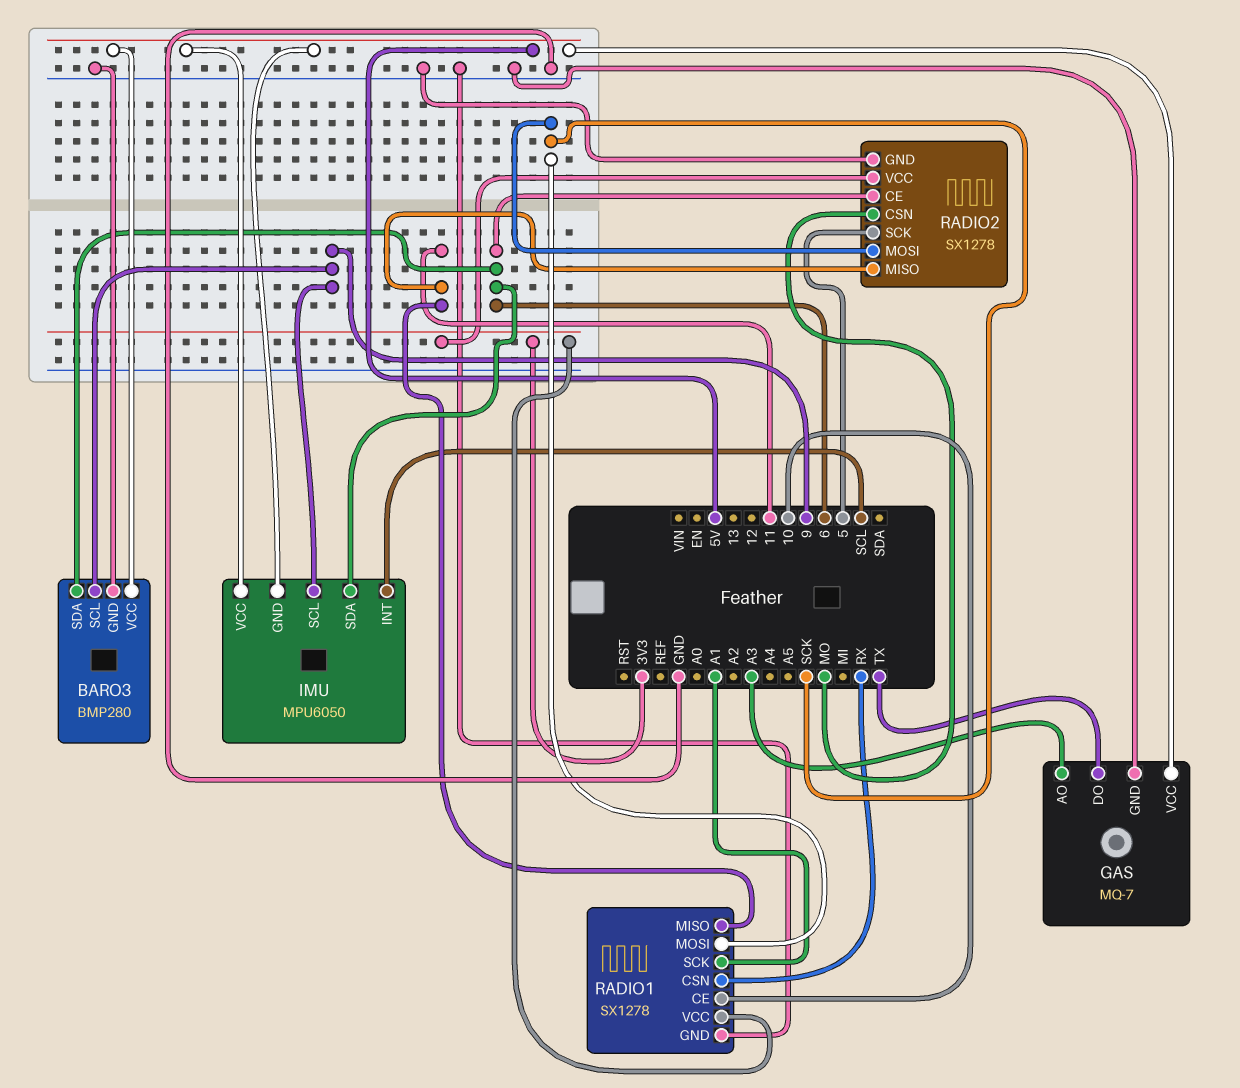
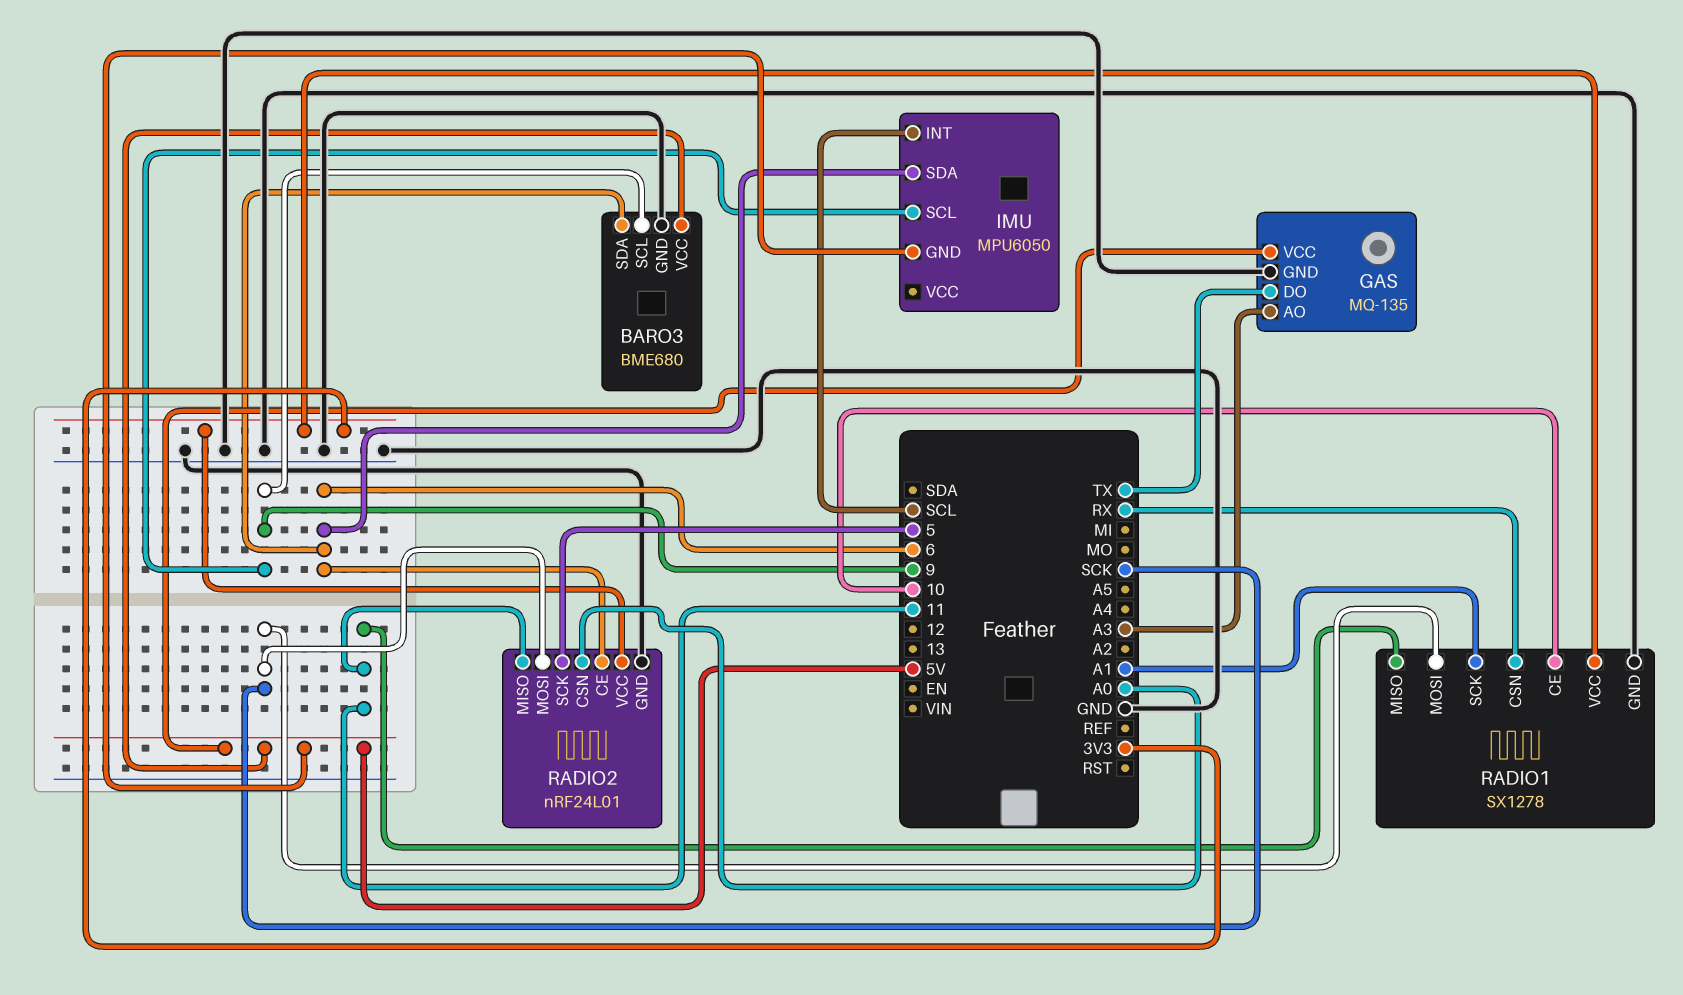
BARO3: BMP280 -> BME680
GAS: MQ-7 -> MQ-135
IMU pin VCC: 5V -> none
RADIO2: SX1278 -> nRF24L01
RADIO2 pin CSN: MO -> A0

